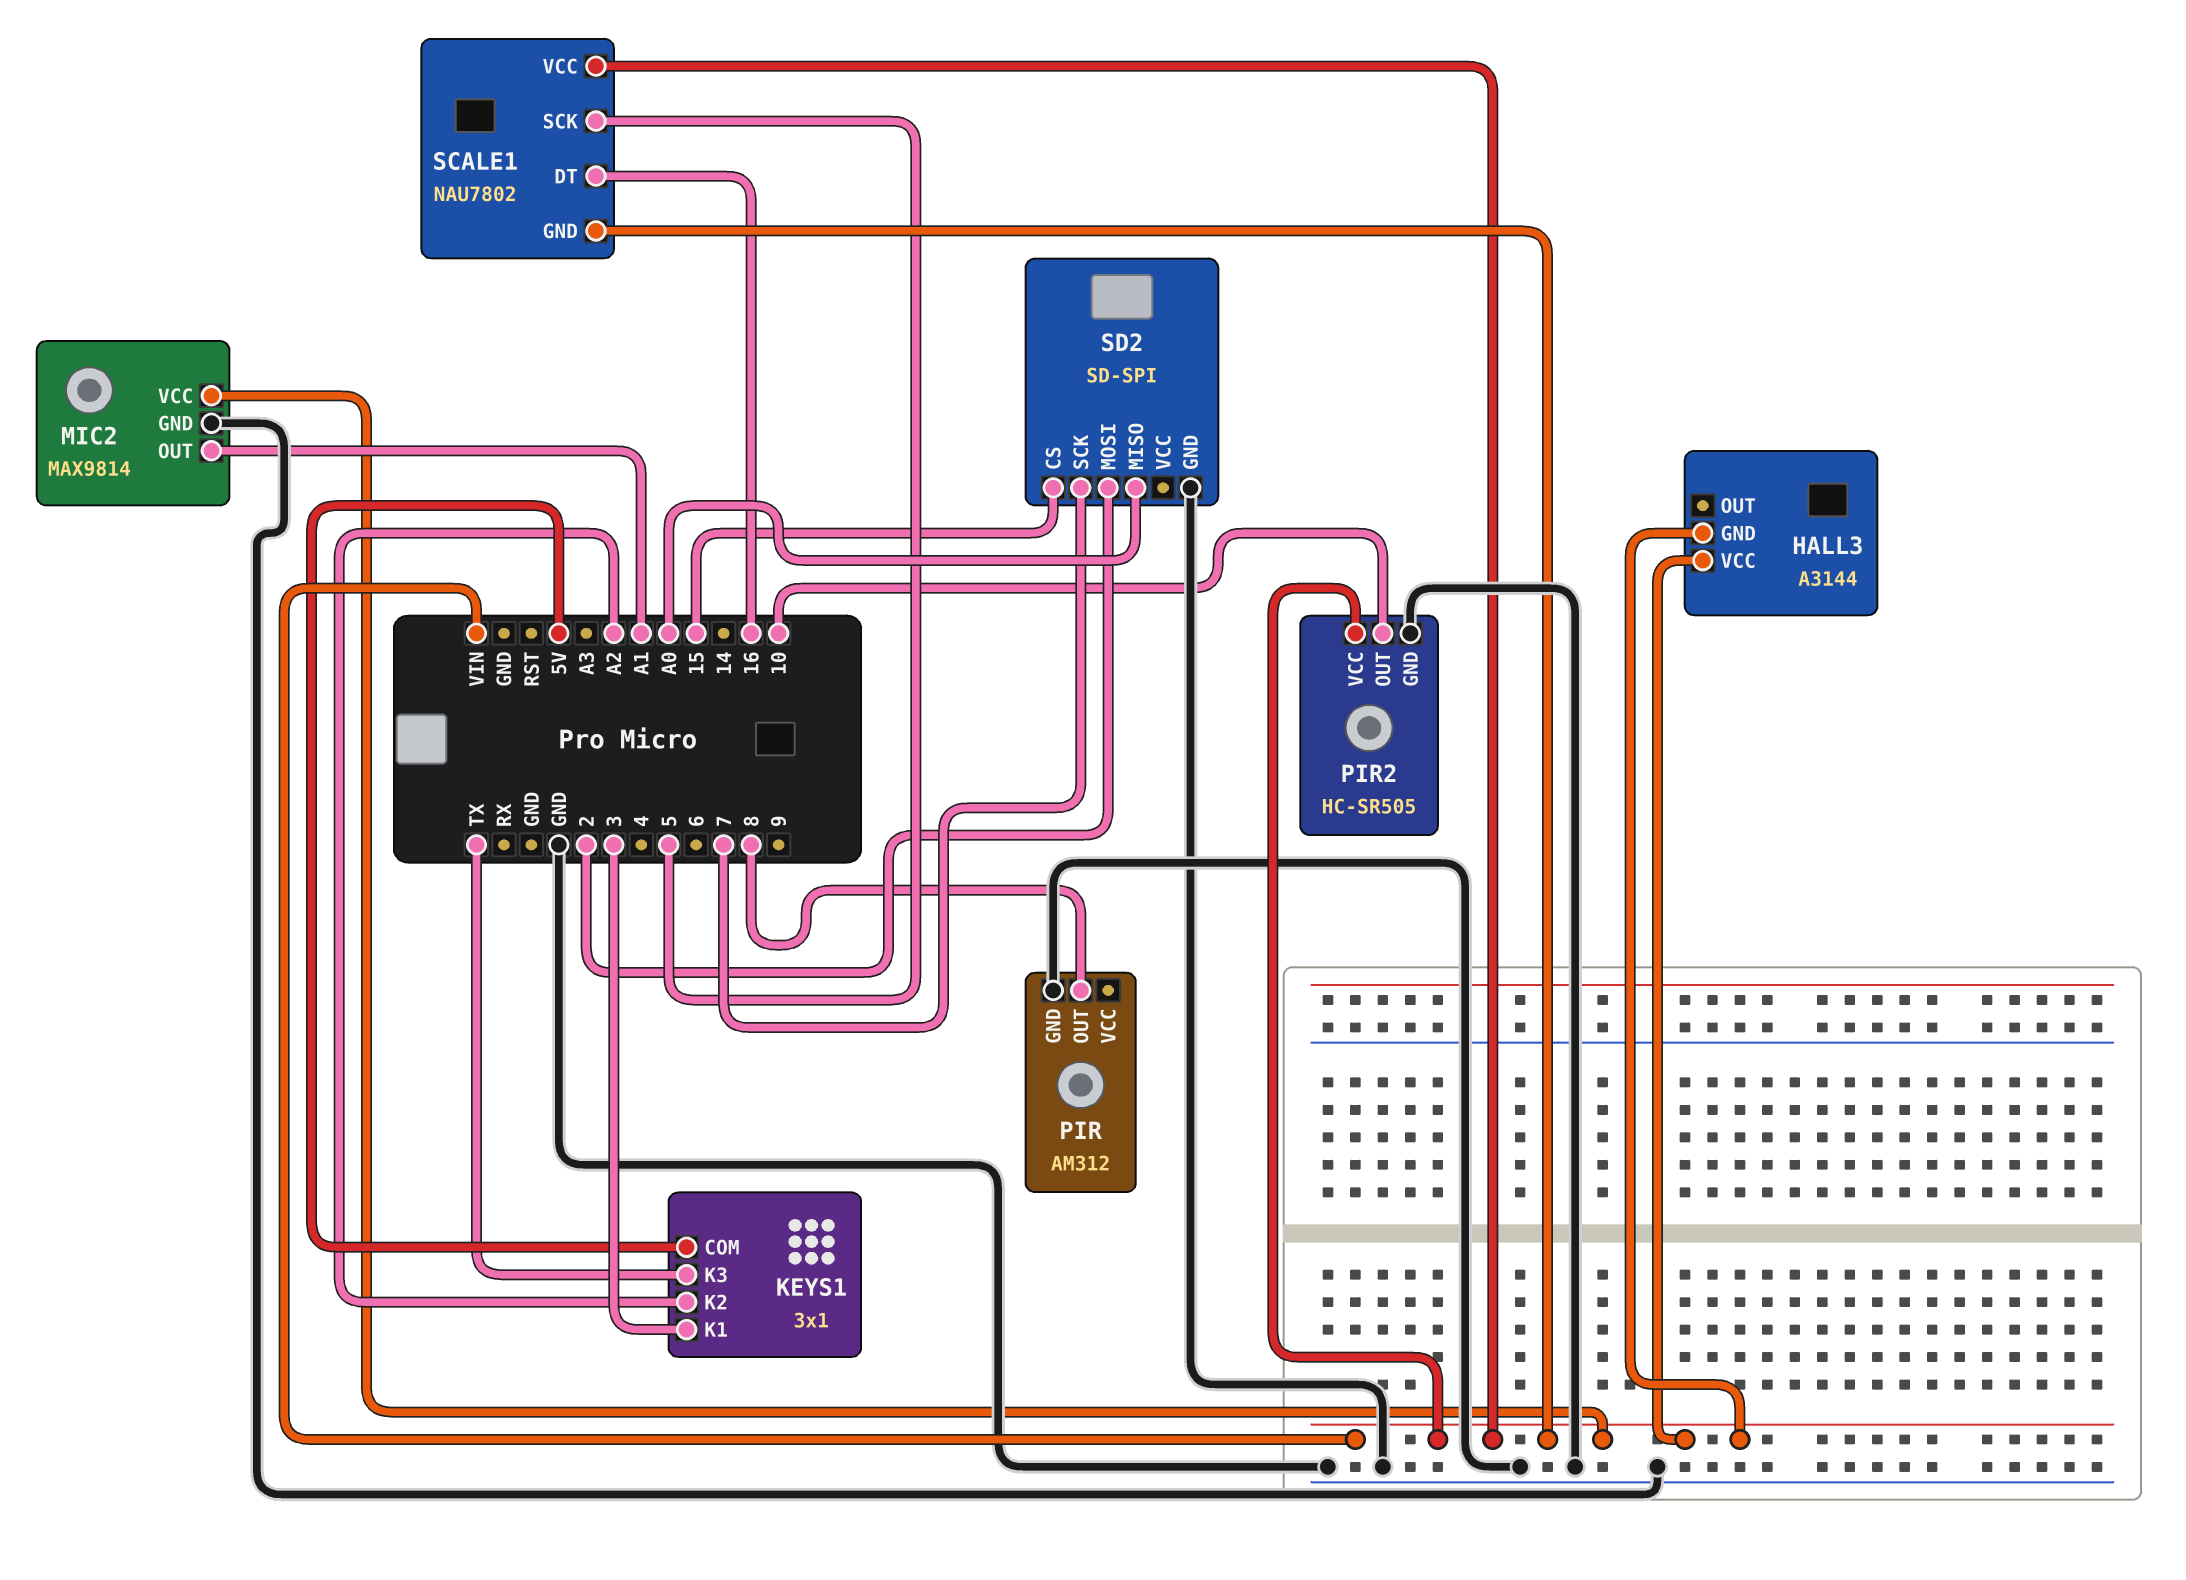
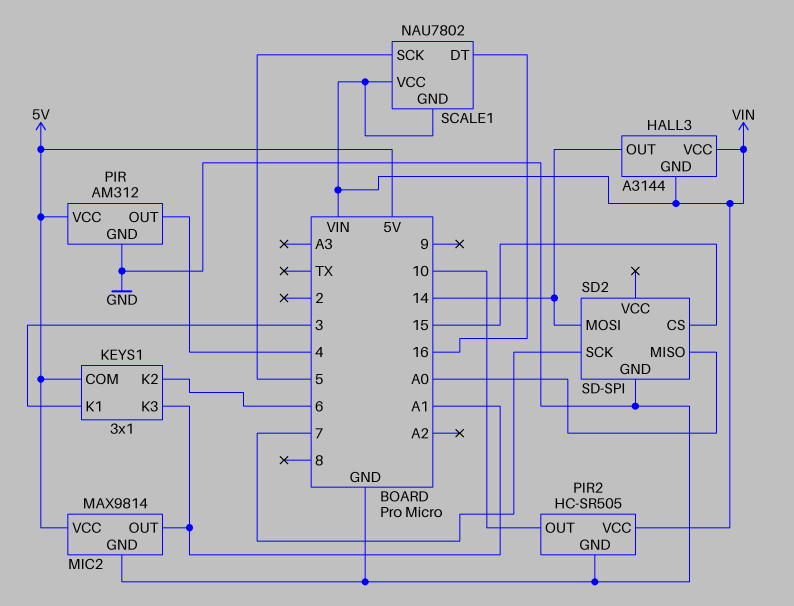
HALL3 pin OUT: none -> 14
KEYS1 pin K2: A2 -> 6
KEYS1 pin K3: TX -> A1
MIC2 pin VCC: VIN -> 5V
PIR pin OUT: 8 -> 4
PIR pin VCC: none -> 5V
SD2 pin MOSI: 2 -> 14

